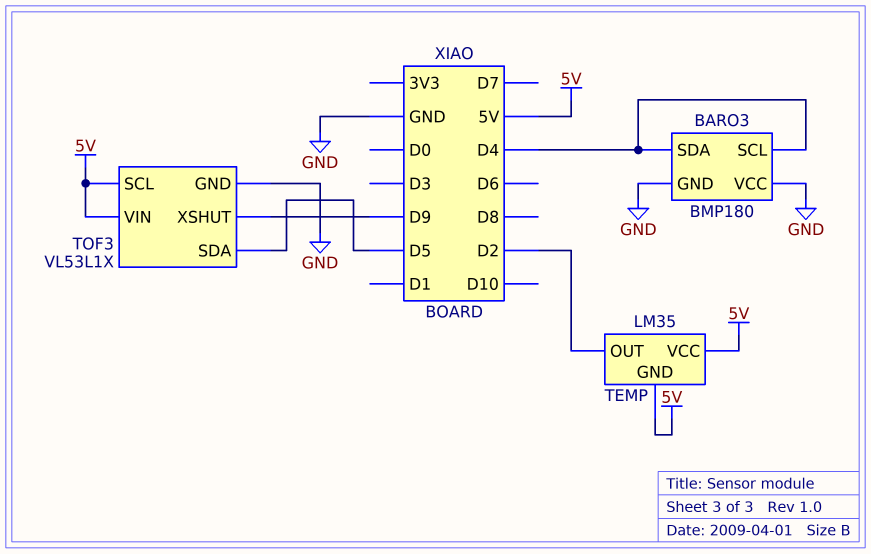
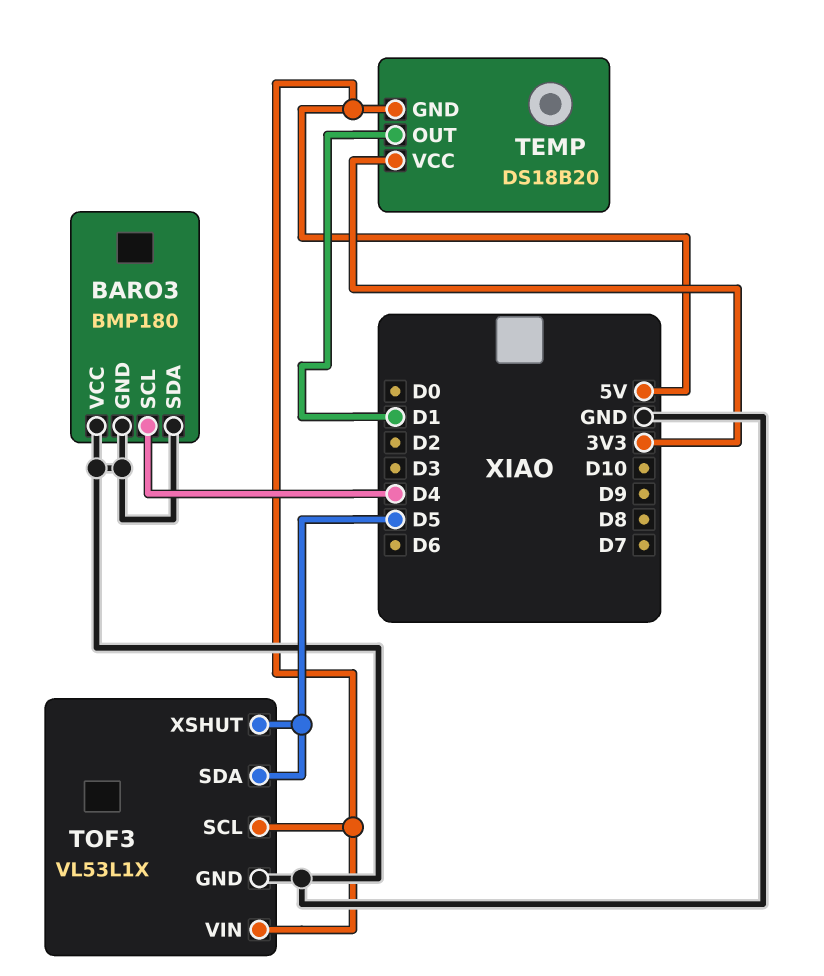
BARO3 pin SDA: D4 -> GND
TEMP: LM35 -> DS18B20
TEMP pin OUT: D2 -> D1
TEMP pin VCC: 5V -> 3V3
TOF3 pin XSHUT: D9 -> D5

